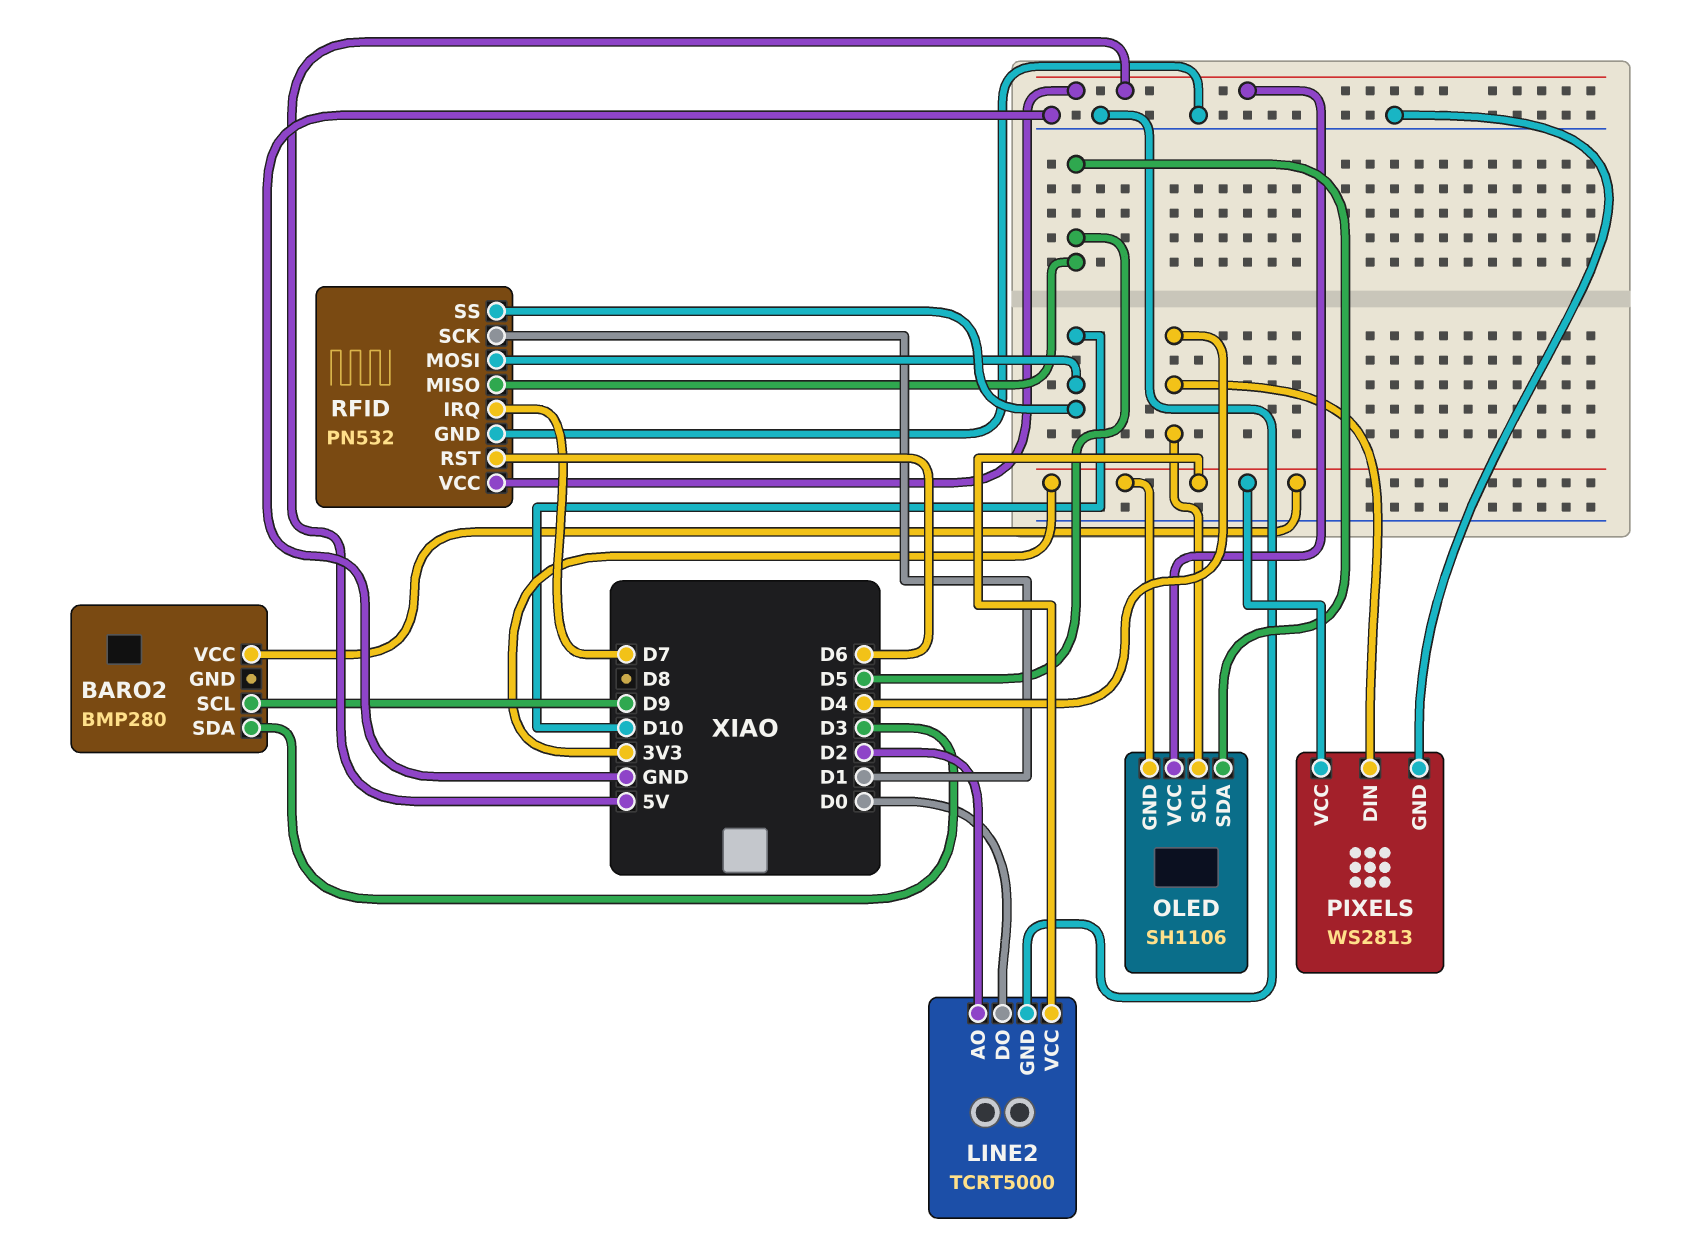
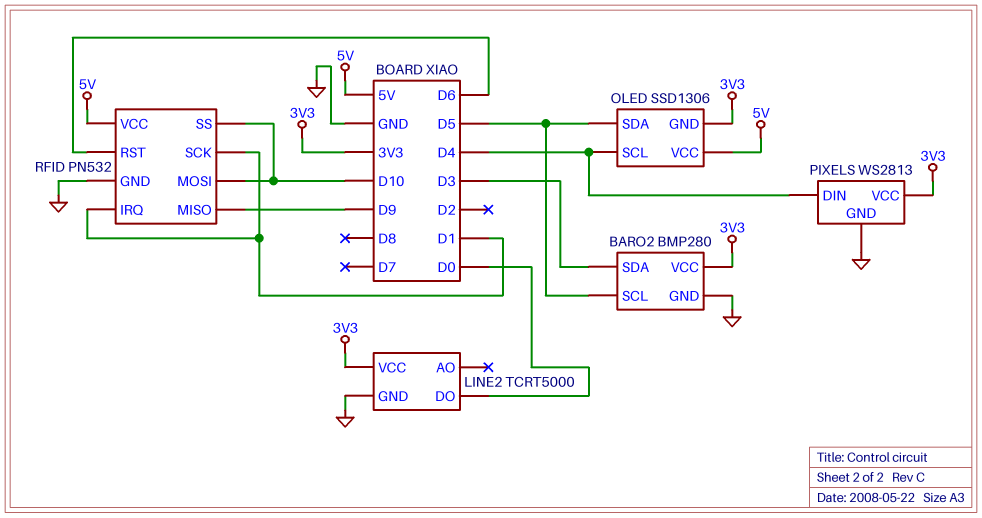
BARO2 pin GND: none -> GND
BARO2 pin SCL: D9 -> D5
LINE2 pin AO: D2 -> none
OLED: SH1106 -> SSD1306
RFID pin IRQ: D7 -> D1
RFID pin MISO: D5 -> D9

